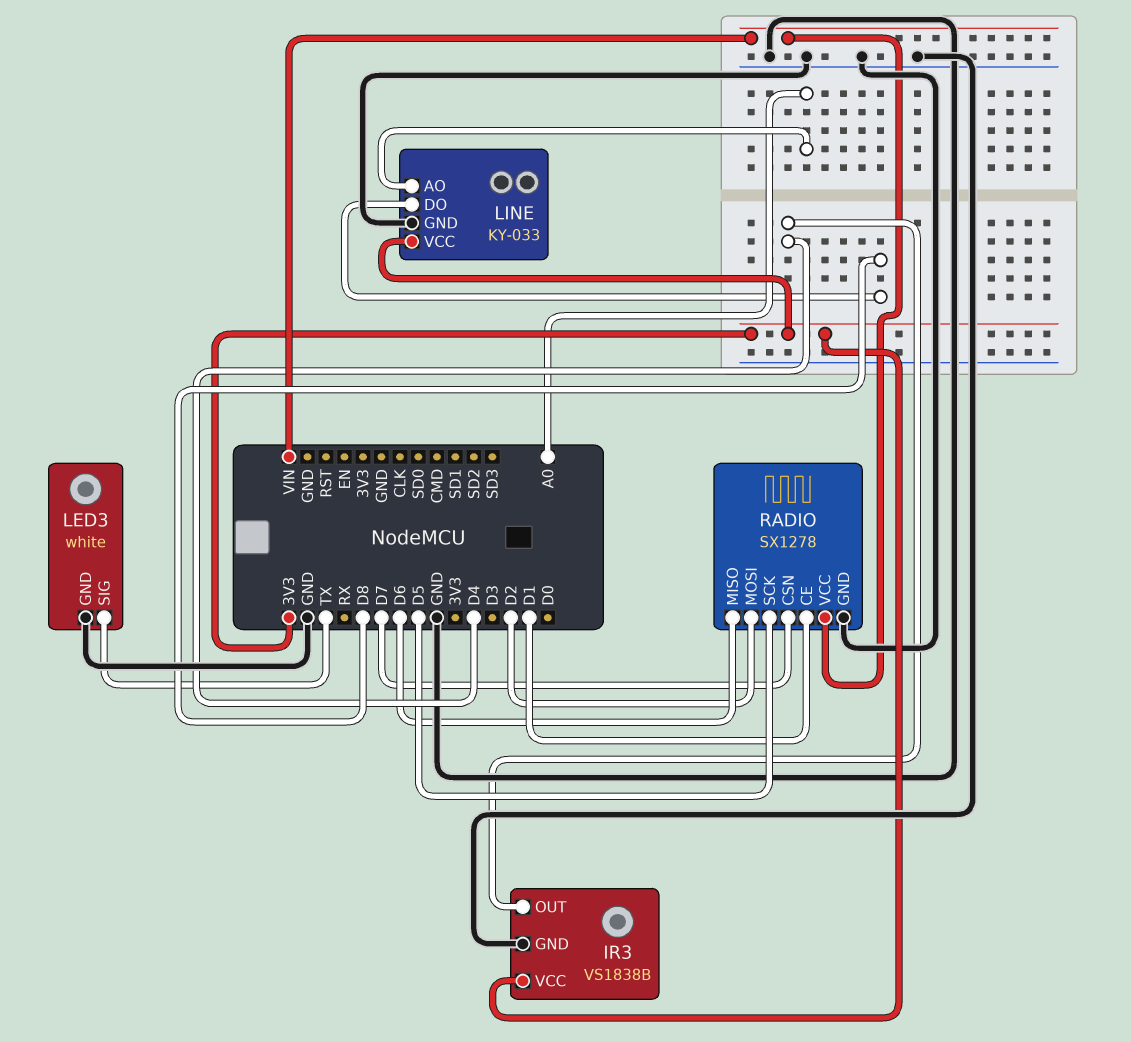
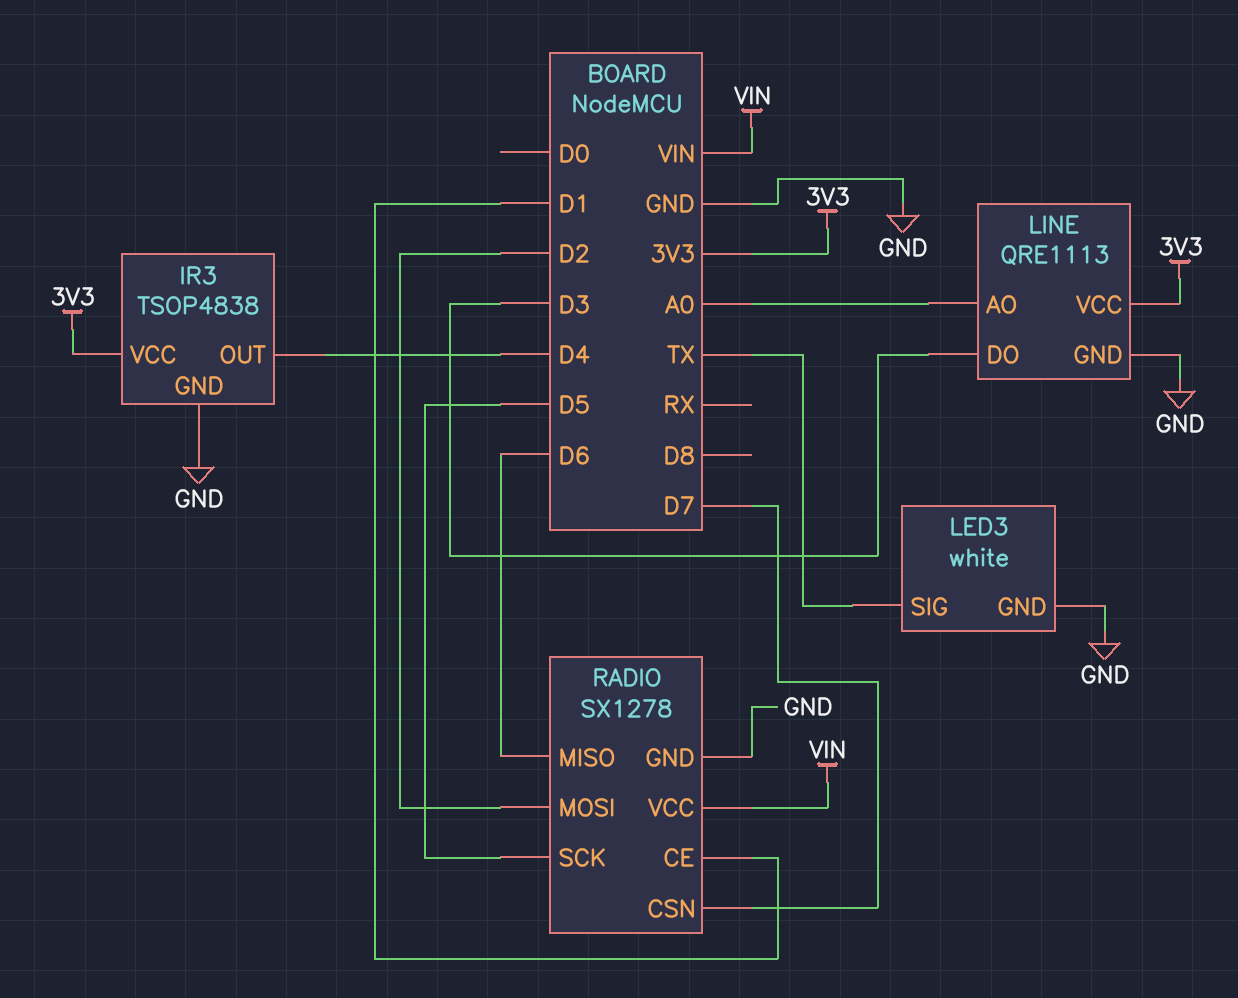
IR3: VS1838B -> TSOP4838
LINE: KY-033 -> QRE1113
LINE pin DO: D8 -> D3

